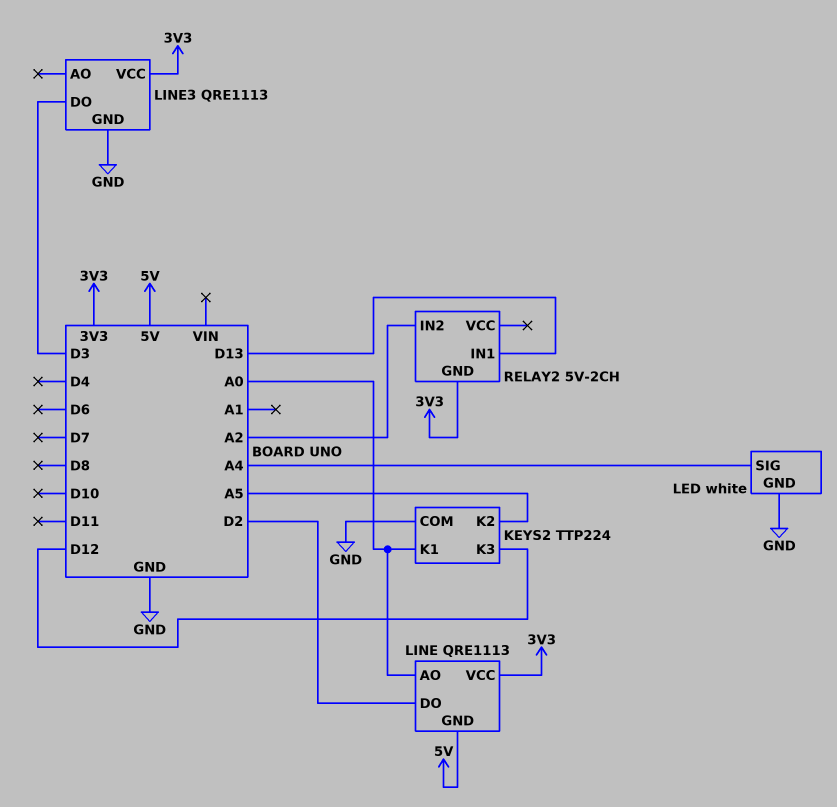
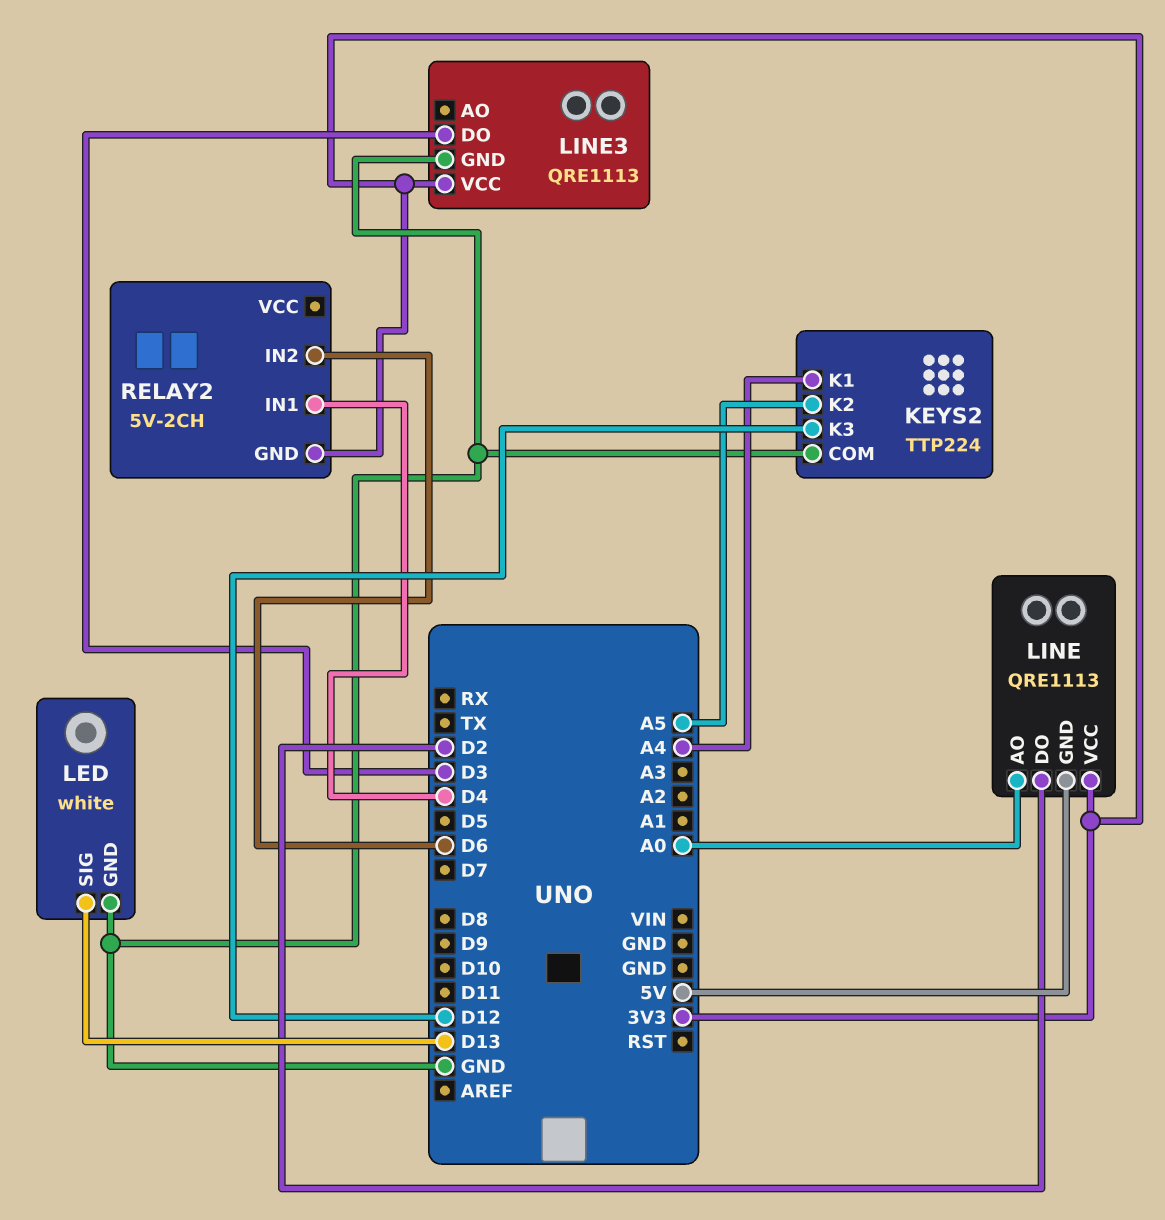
KEYS2 pin K1: A0 -> A4
LED pin SIG: A4 -> D13
RELAY2 pin IN1: D13 -> D4
RELAY2 pin IN2: A2 -> D6

